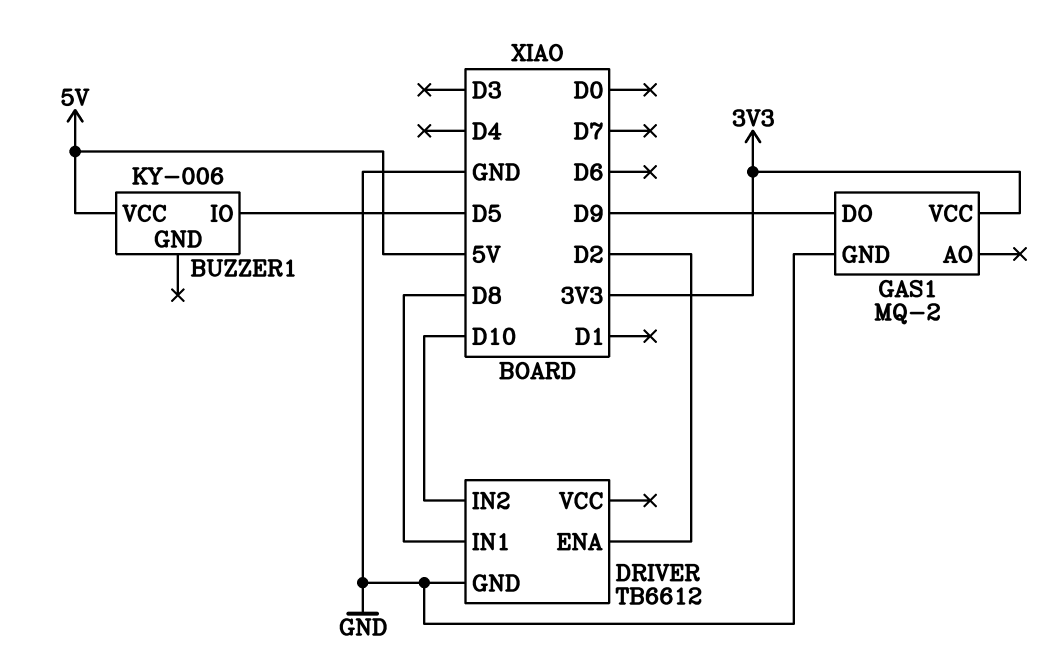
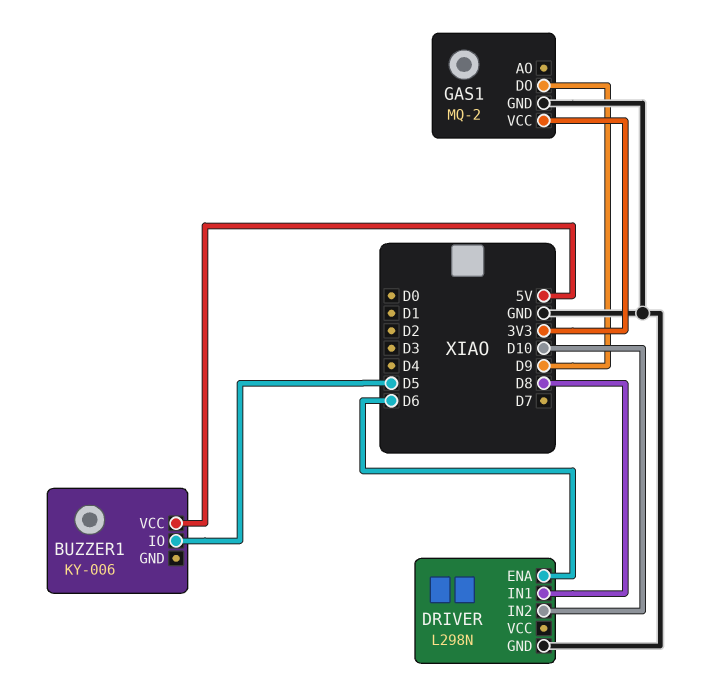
DRIVER: TB6612 -> L298N
DRIVER pin ENA: D2 -> D6

